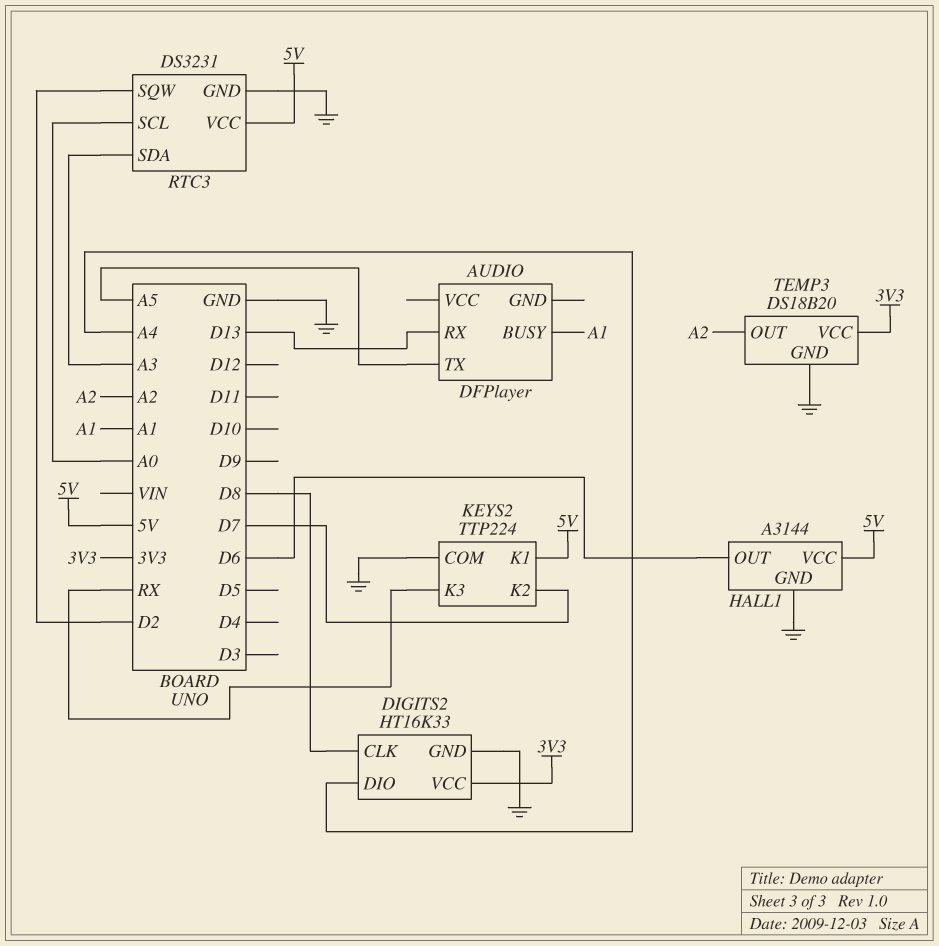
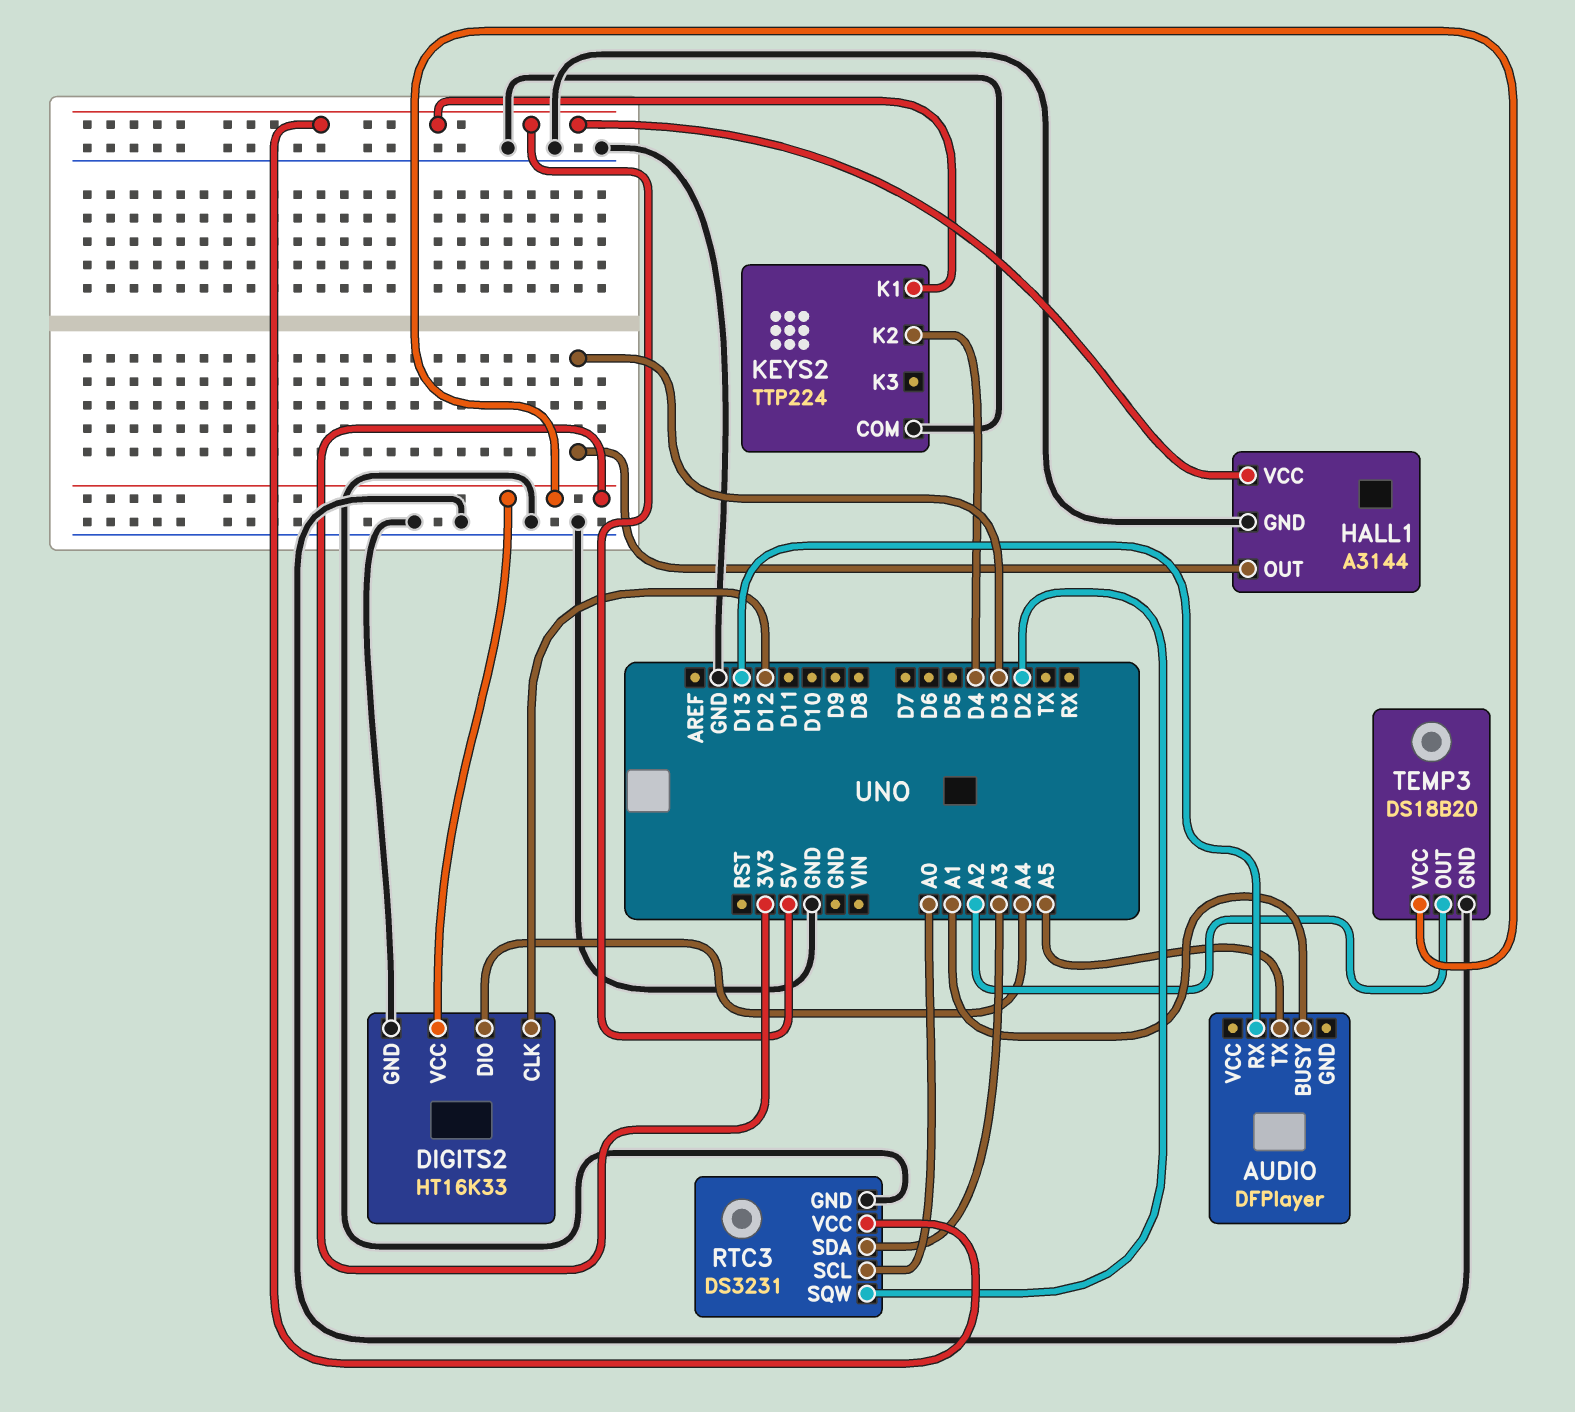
DIGITS2 pin CLK: D8 -> D12
HALL1 pin OUT: D6 -> D3
KEYS2 pin K2: D7 -> D4
KEYS2 pin K3: RX -> none

